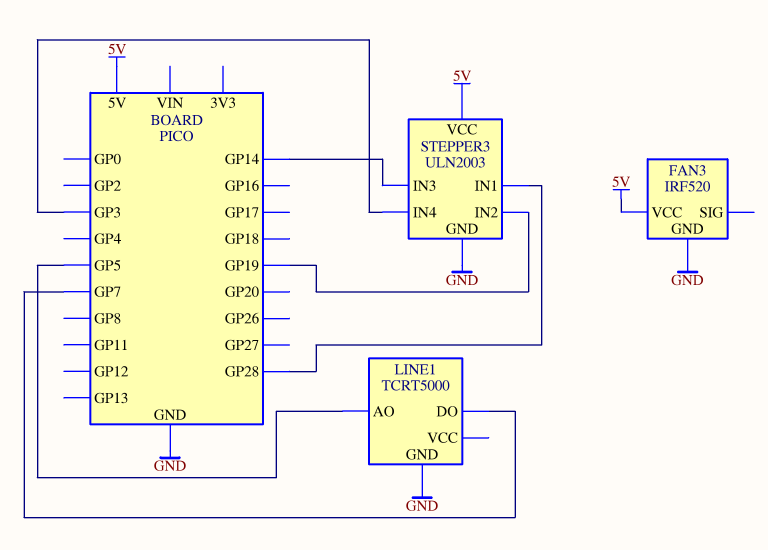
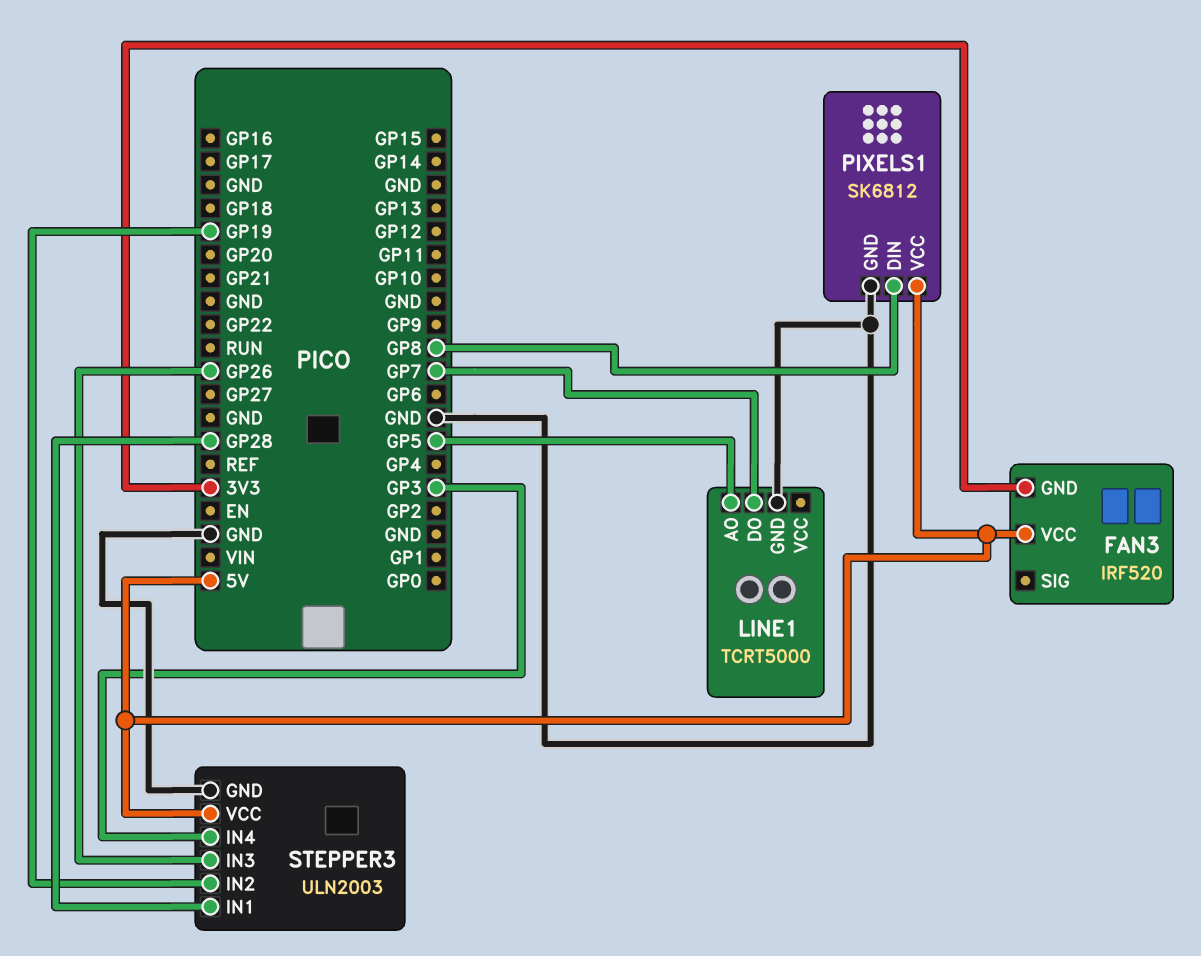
FAN3 pin GND: GND -> 3V3
PIXELS1: none -> SK6812
PIXELS1 pin DIN: none -> GP8
PIXELS1 pin GND: none -> GND
PIXELS1 pin VCC: none -> 5V
STEPPER3 pin IN3: GP14 -> GP26

